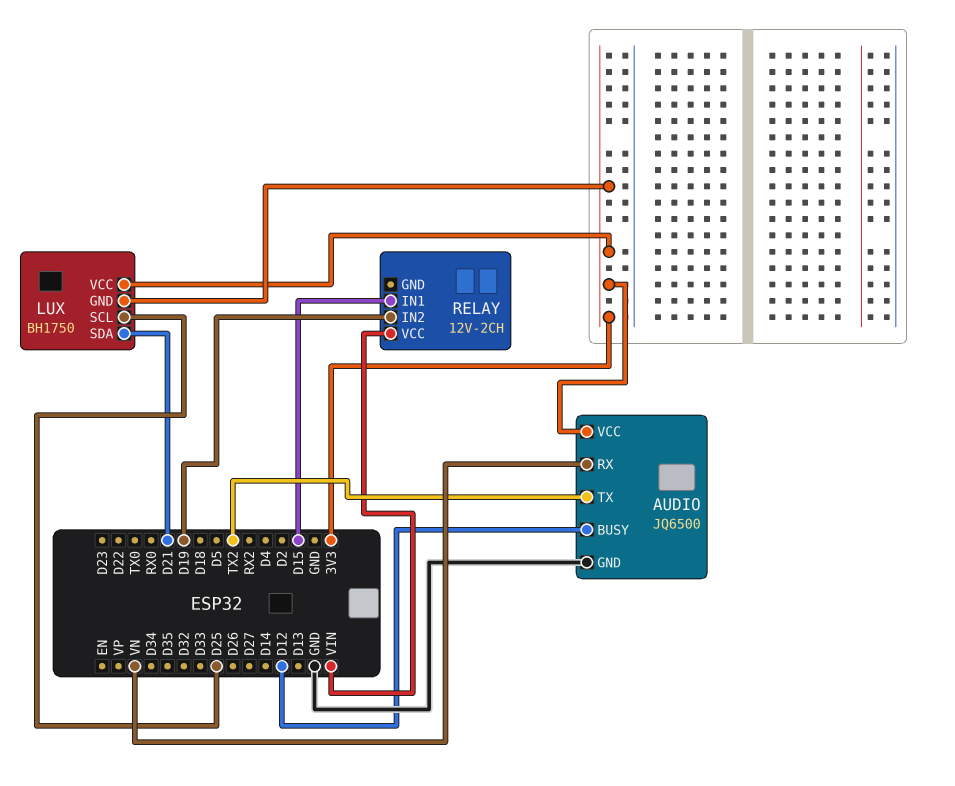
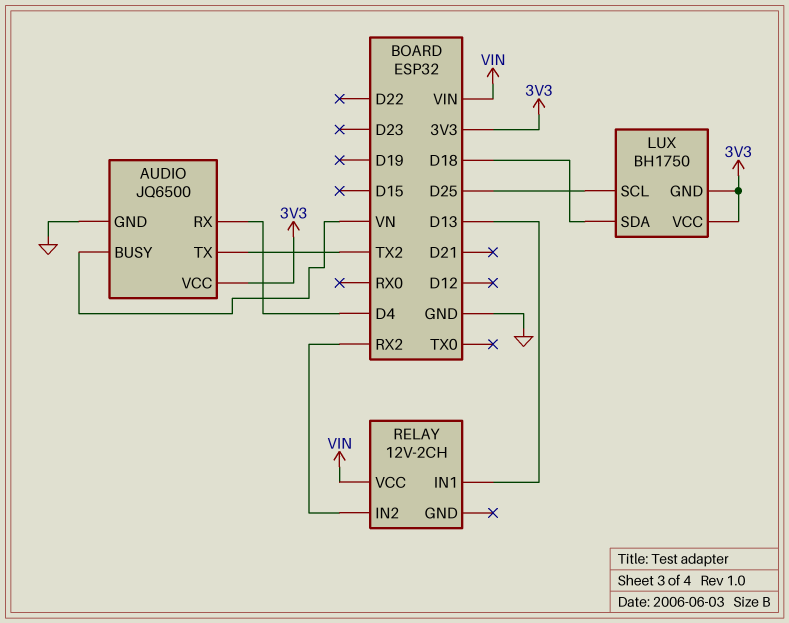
AUDIO pin BUSY: D12 -> VN
AUDIO pin RX: VN -> D4
LUX pin SDA: D21 -> D18
RELAY pin IN1: D15 -> D13
RELAY pin IN2: D19 -> RX2

